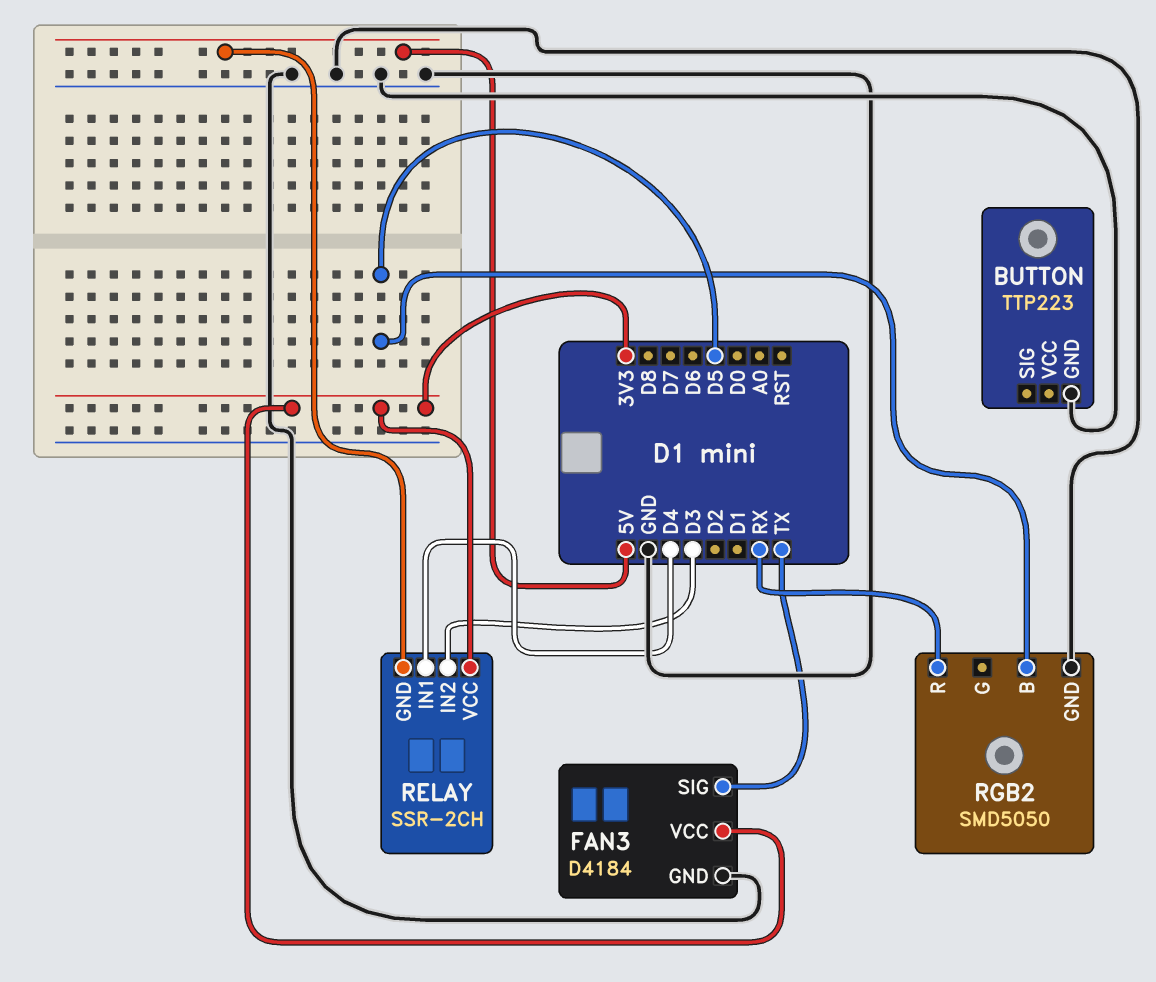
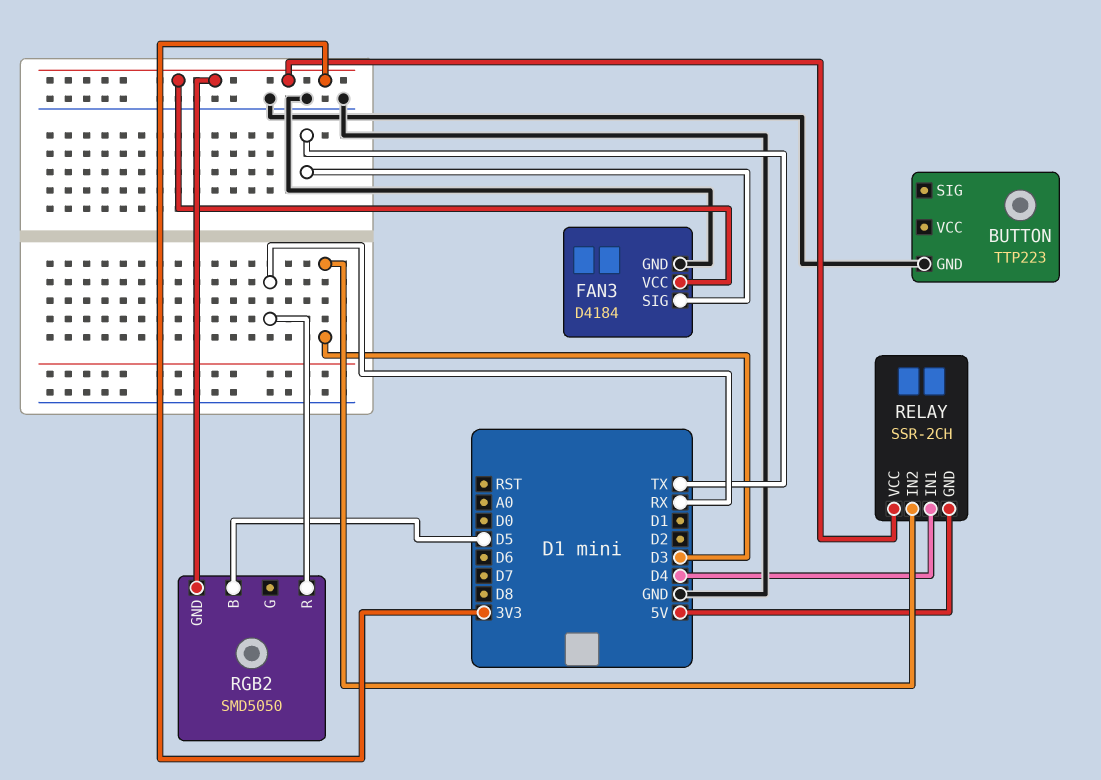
RGB2 pin GND: GND -> 3V3

